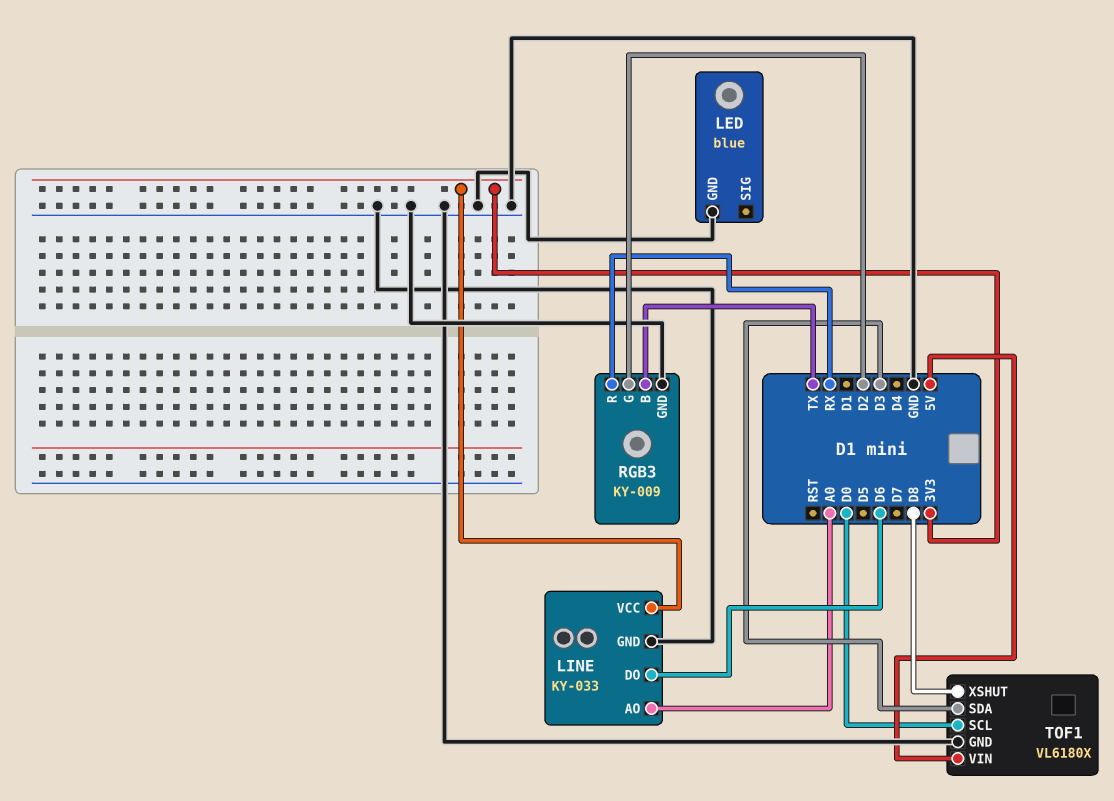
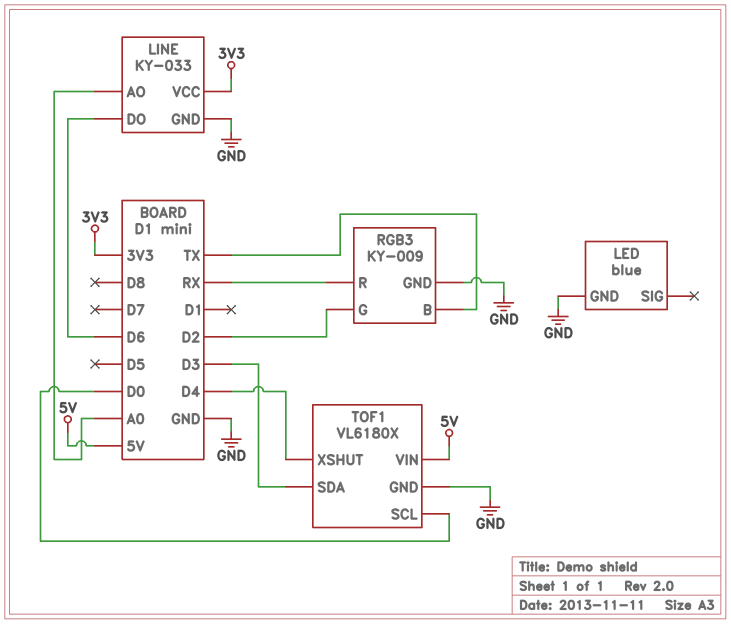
TOF1 pin XSHUT: D8 -> D4

